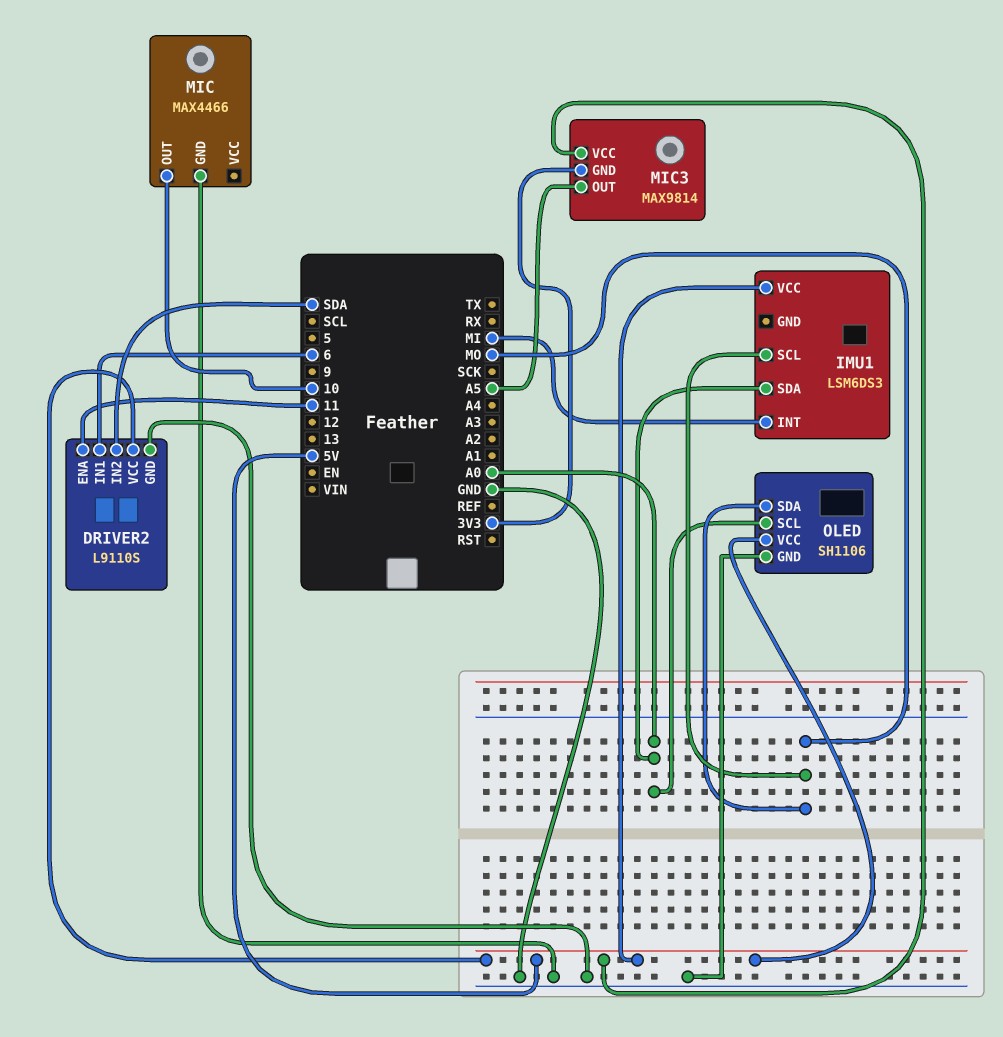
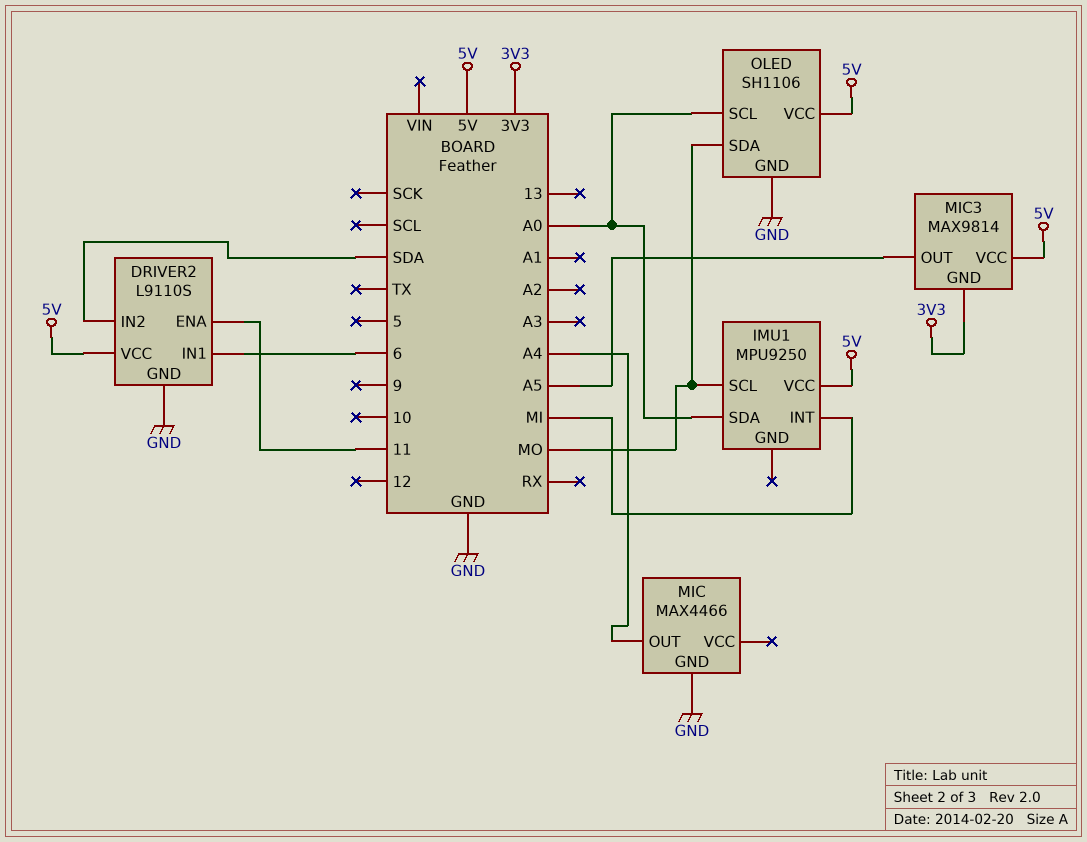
IMU1: LSM6DS3 -> MPU9250
MIC pin OUT: 10 -> A4

